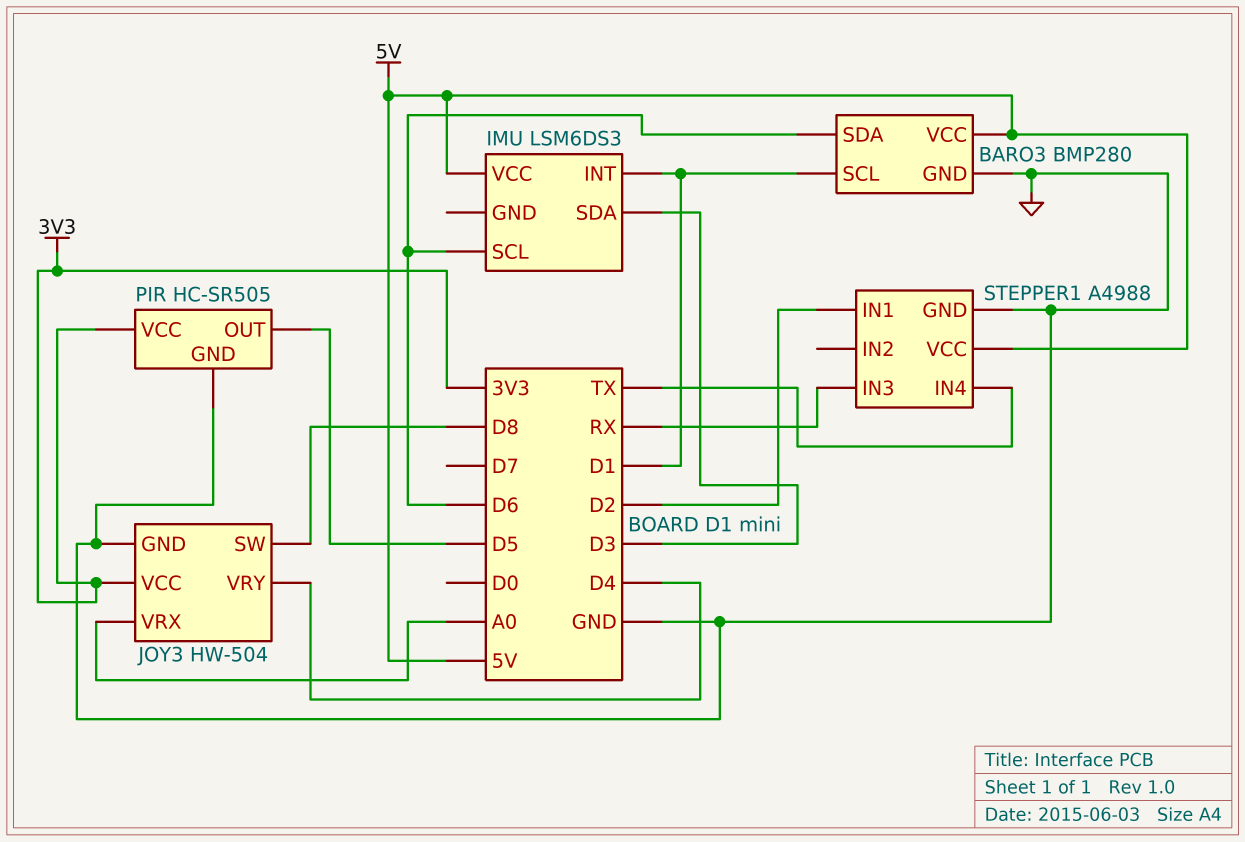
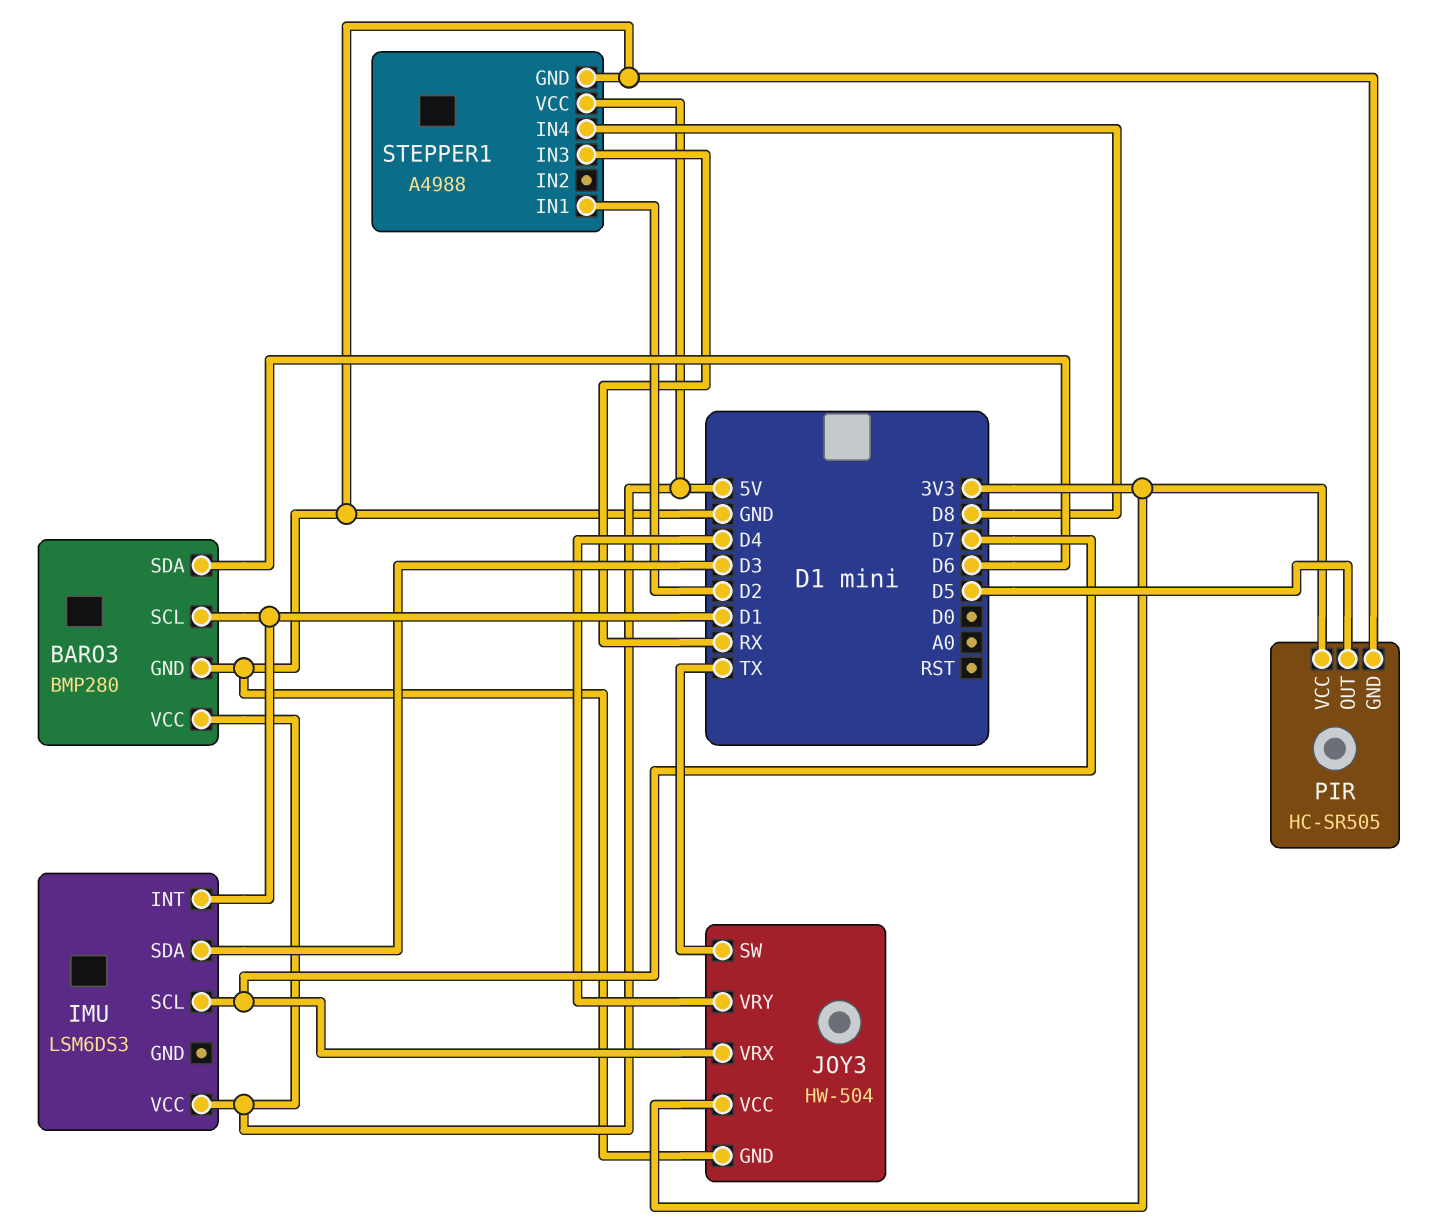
IMU pin SCL: D6 -> D7
JOY3 pin SW: D8 -> TX
JOY3 pin VRX: A0 -> D7
STEPPER1 pin IN4: TX -> D8

